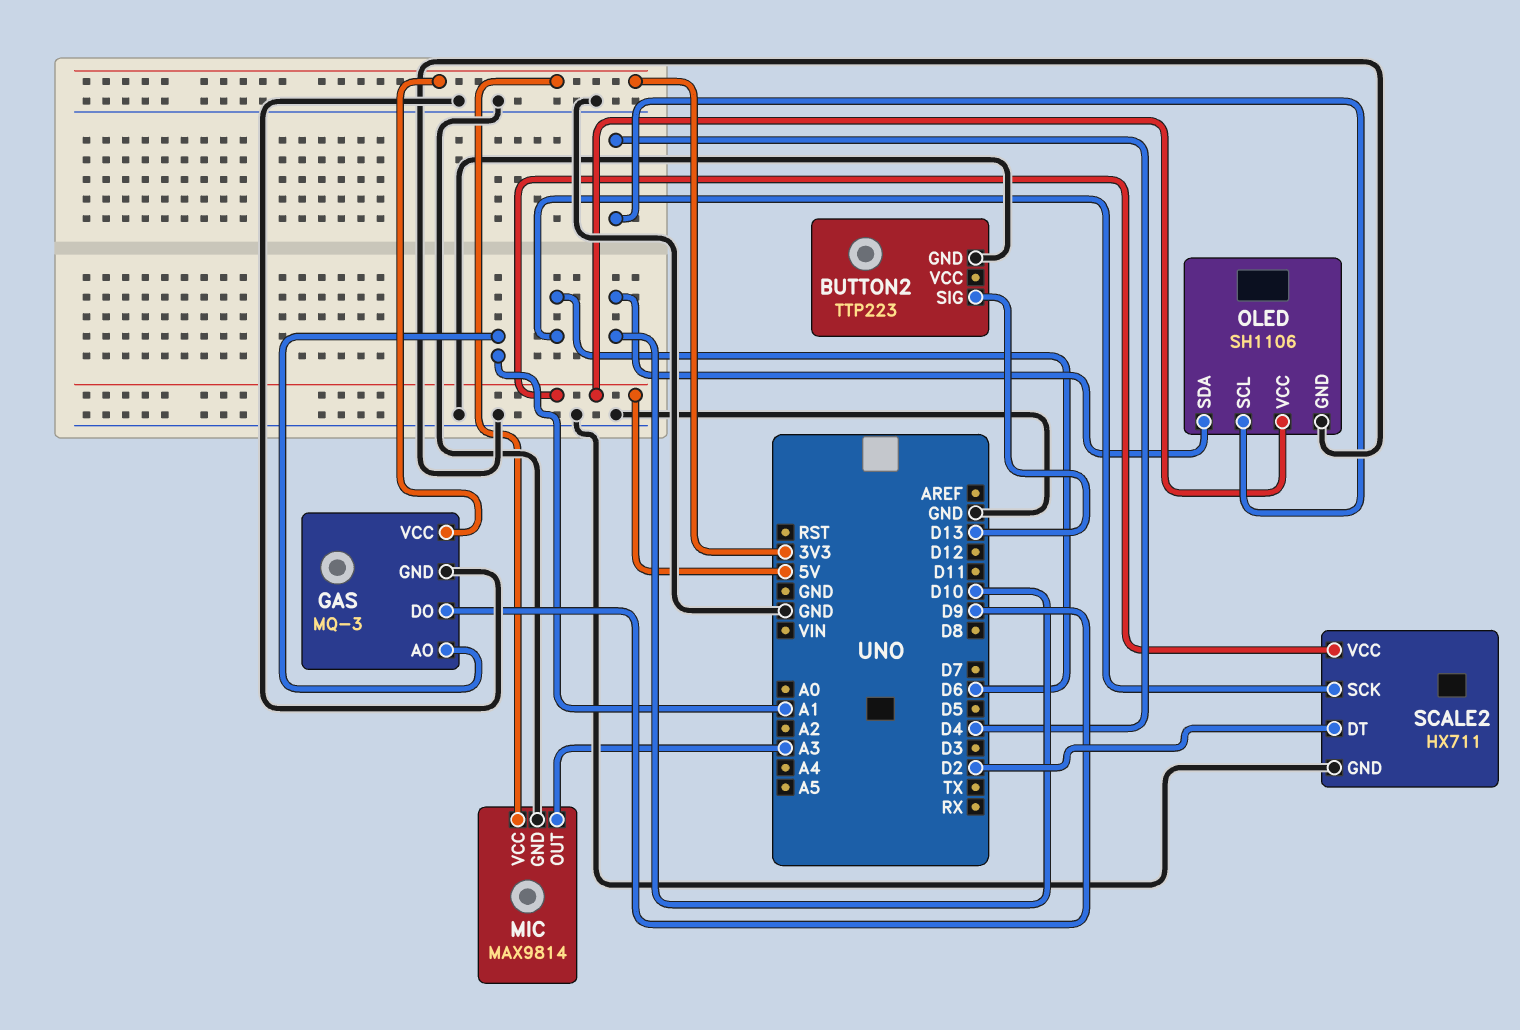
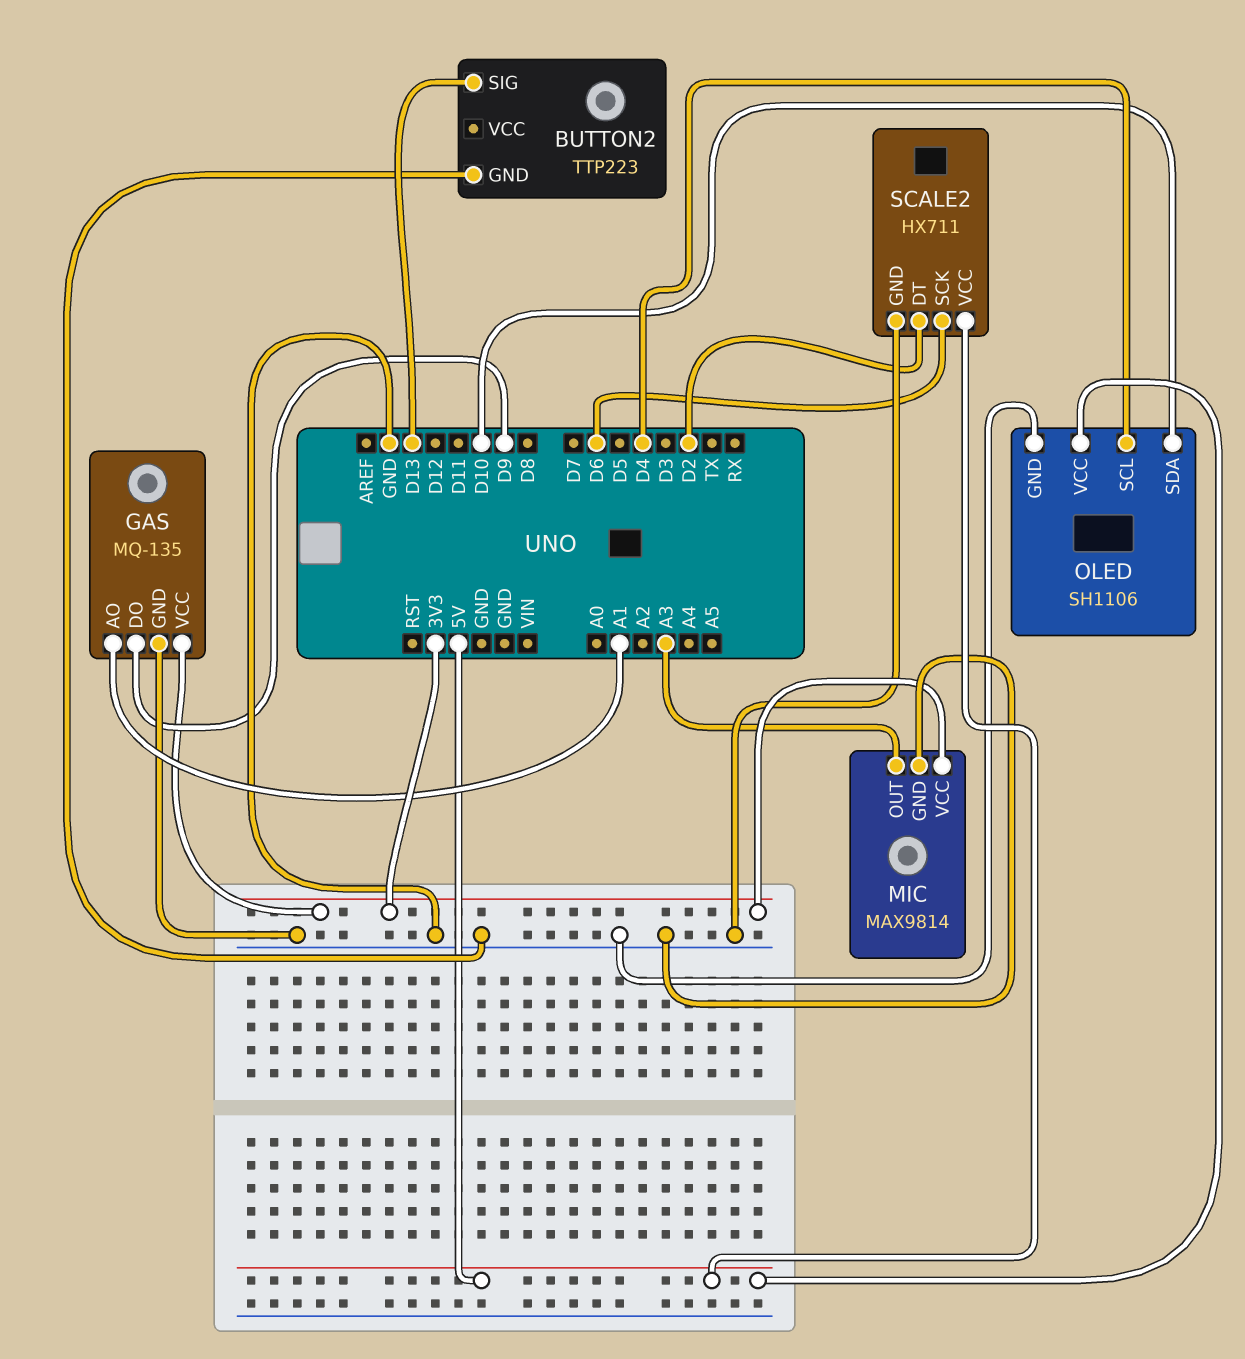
GAS: MQ-3 -> MQ-135

